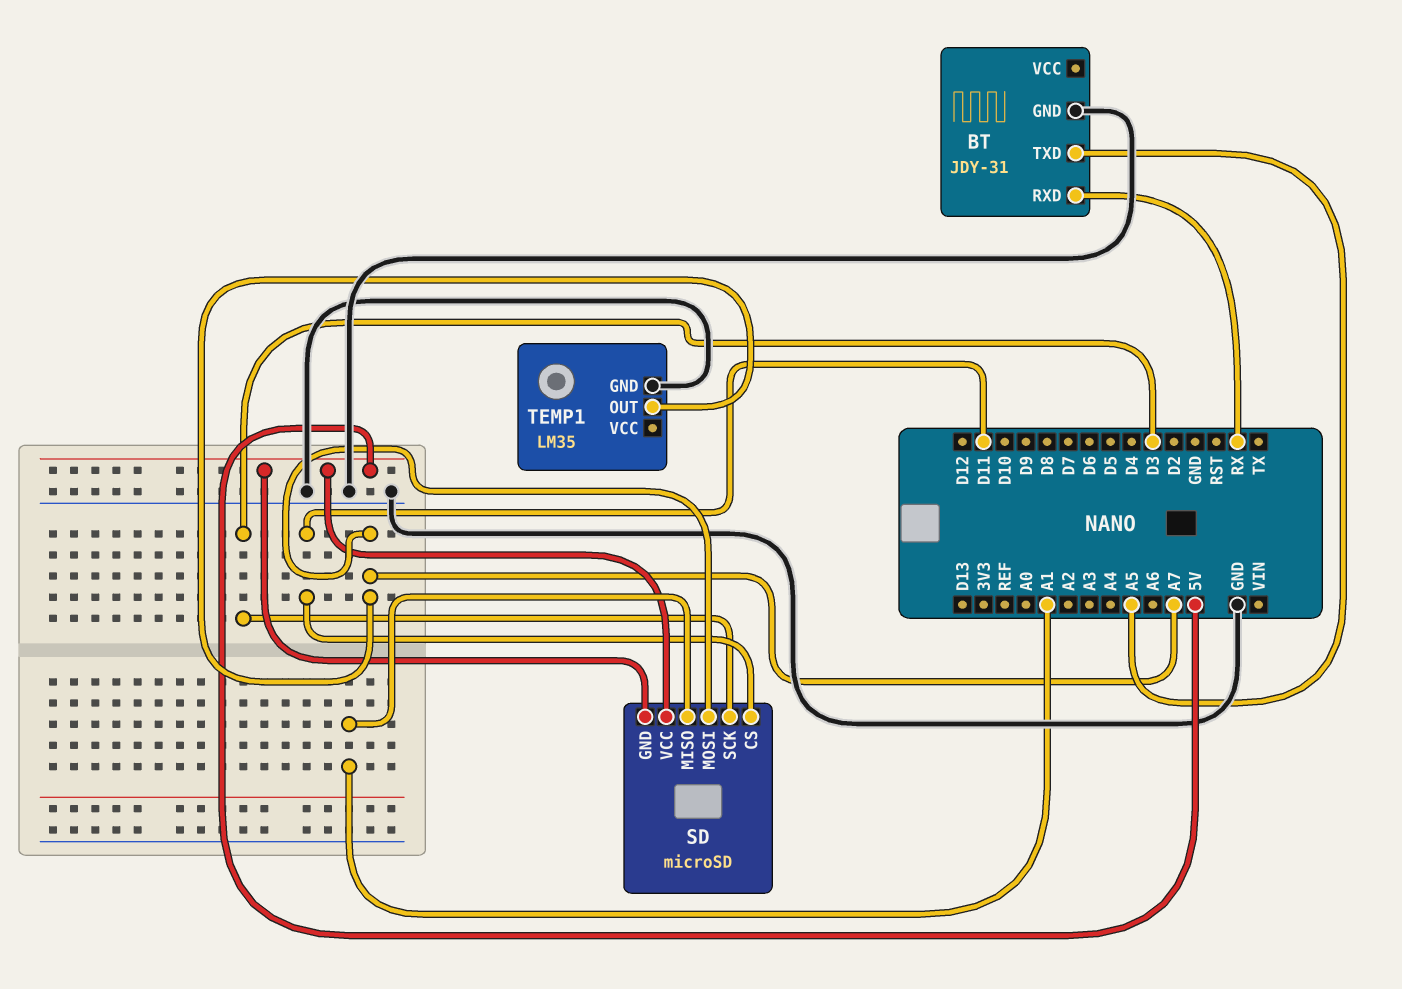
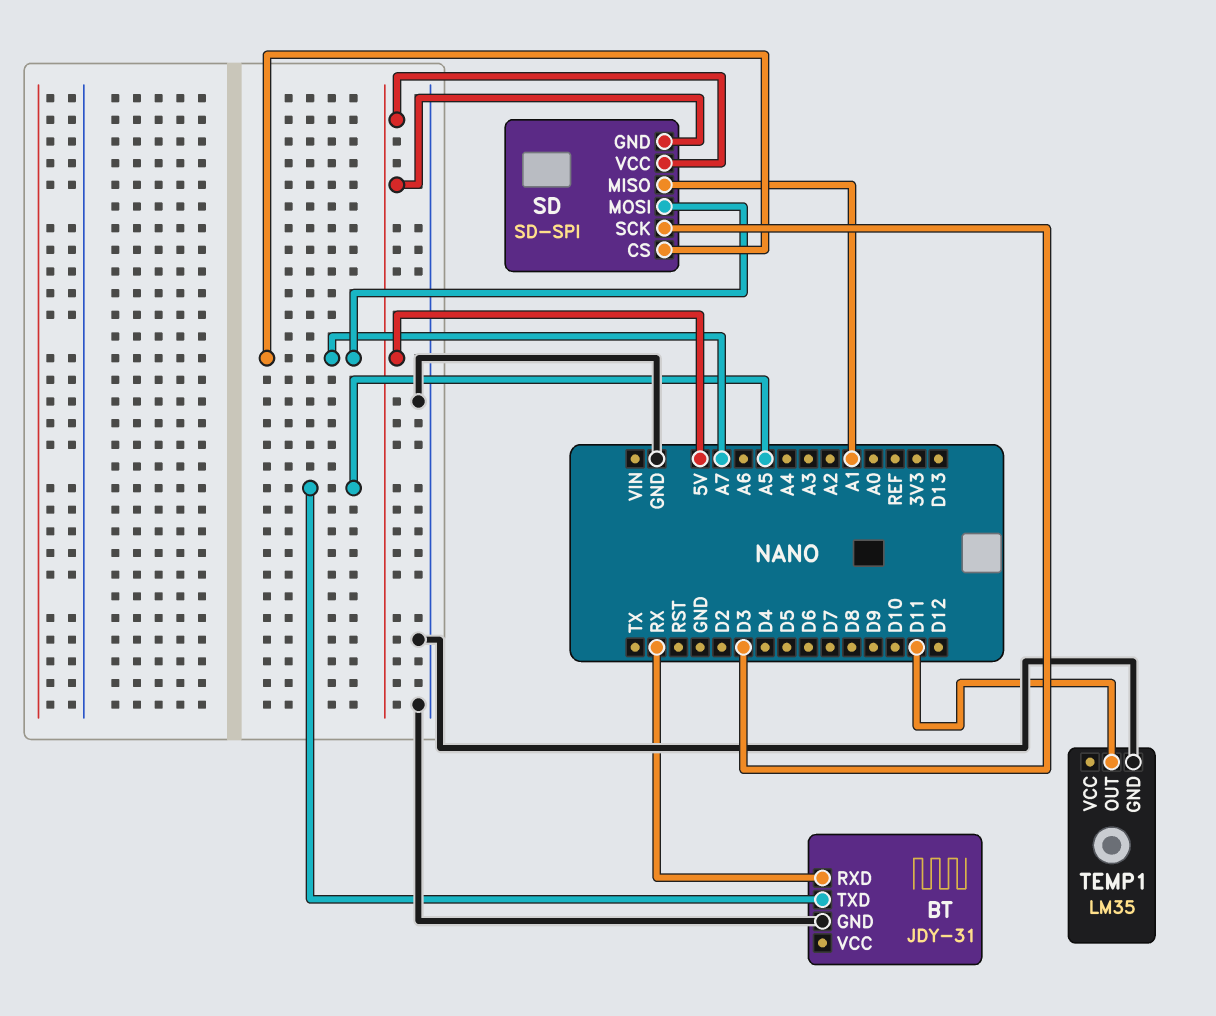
SD: microSD -> SD-SPI
SD pin CS: D11 -> A7
TEMP1 pin OUT: A7 -> D11

